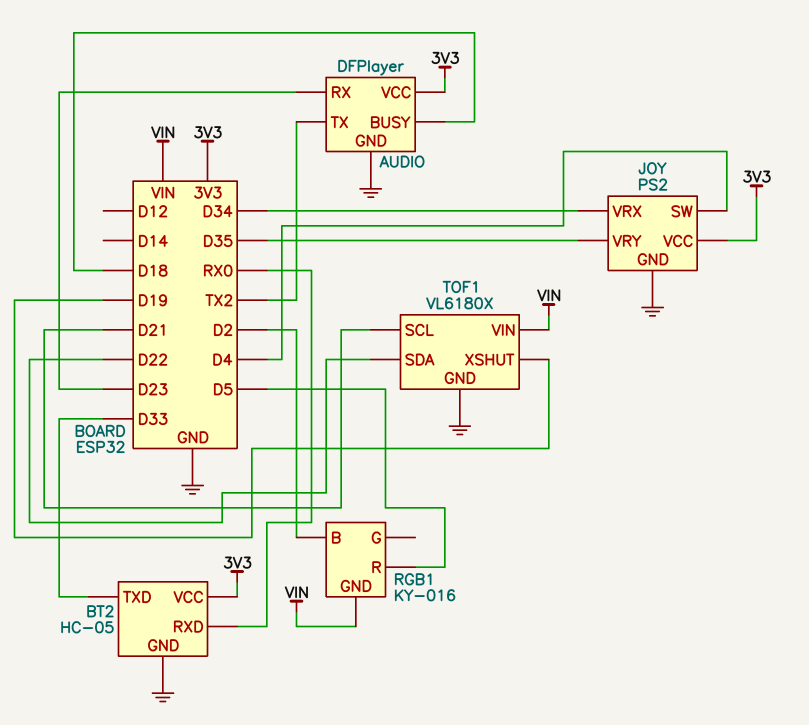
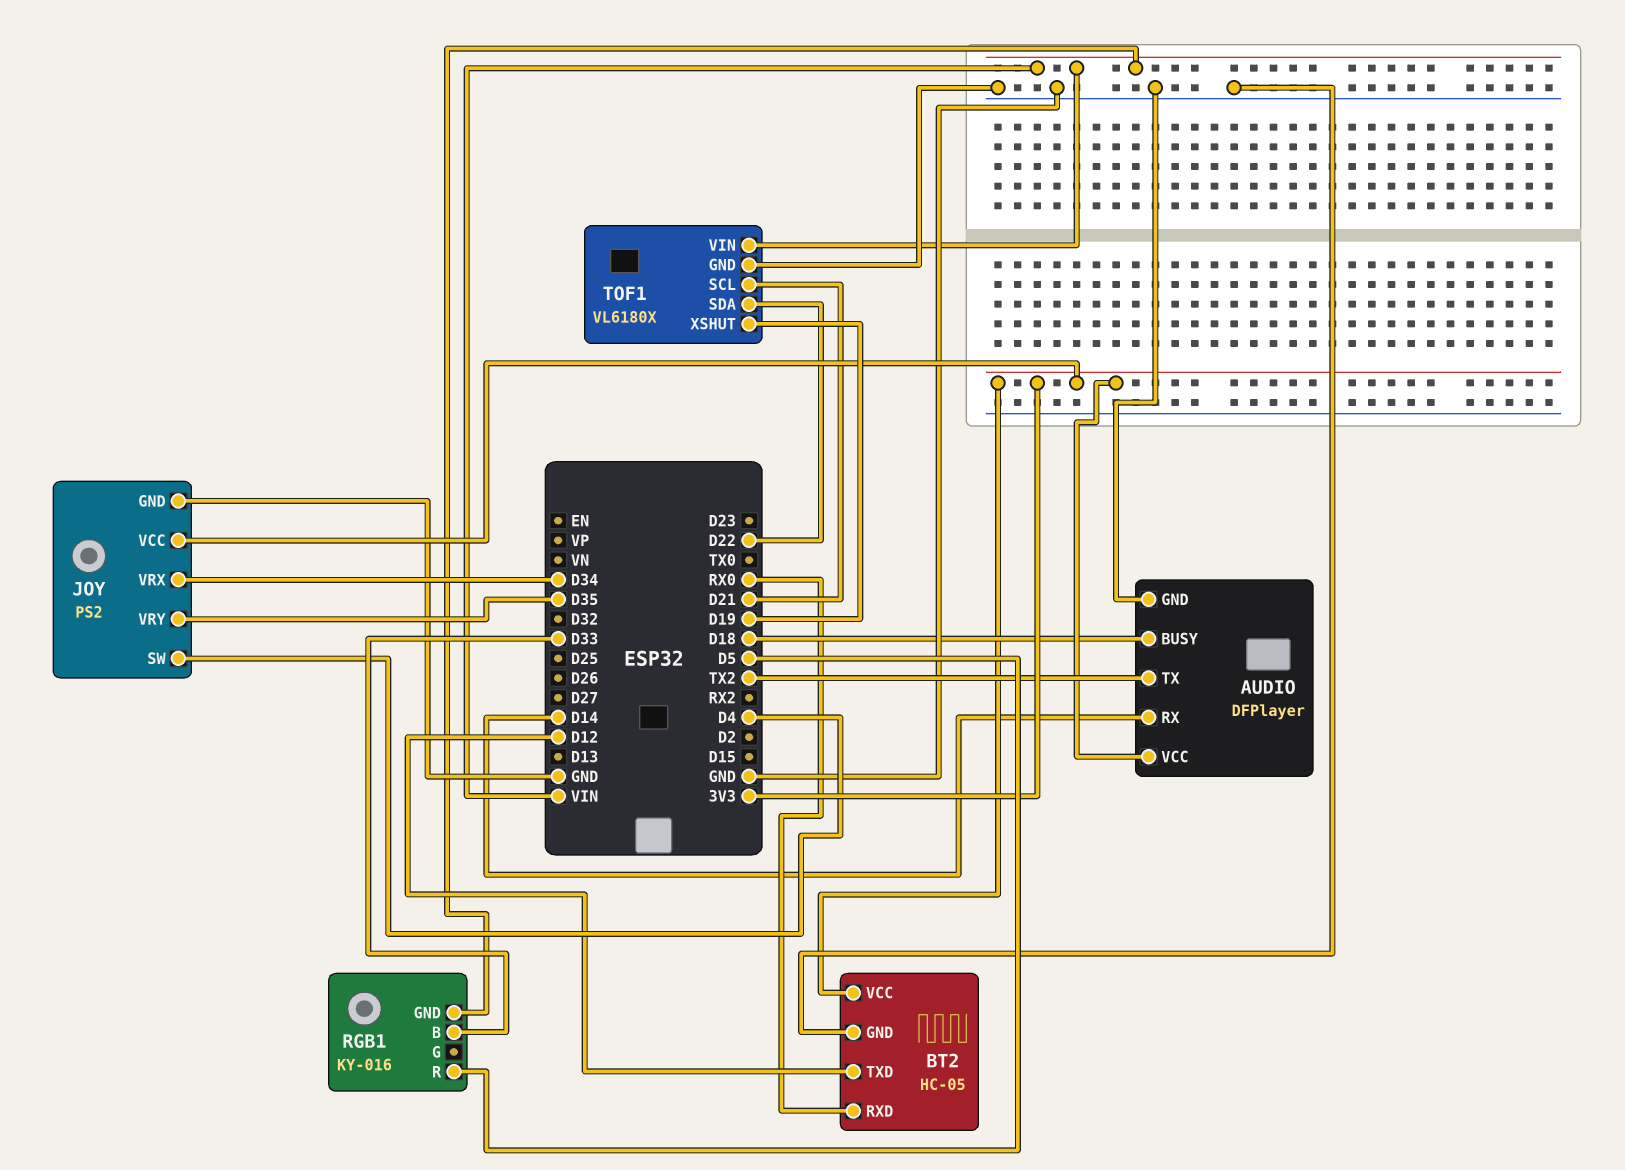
AUDIO pin RX: D23 -> D14
BT2 pin TXD: D33 -> D12
RGB1 pin B: D2 -> D33

